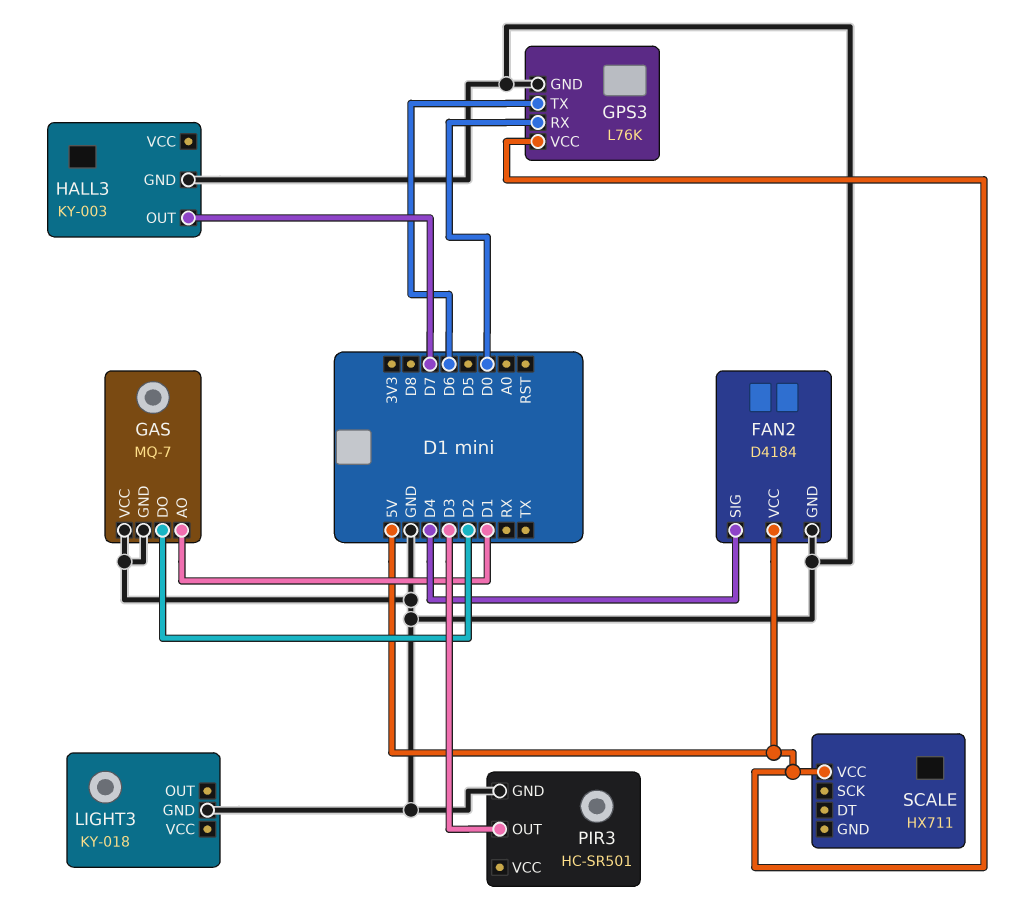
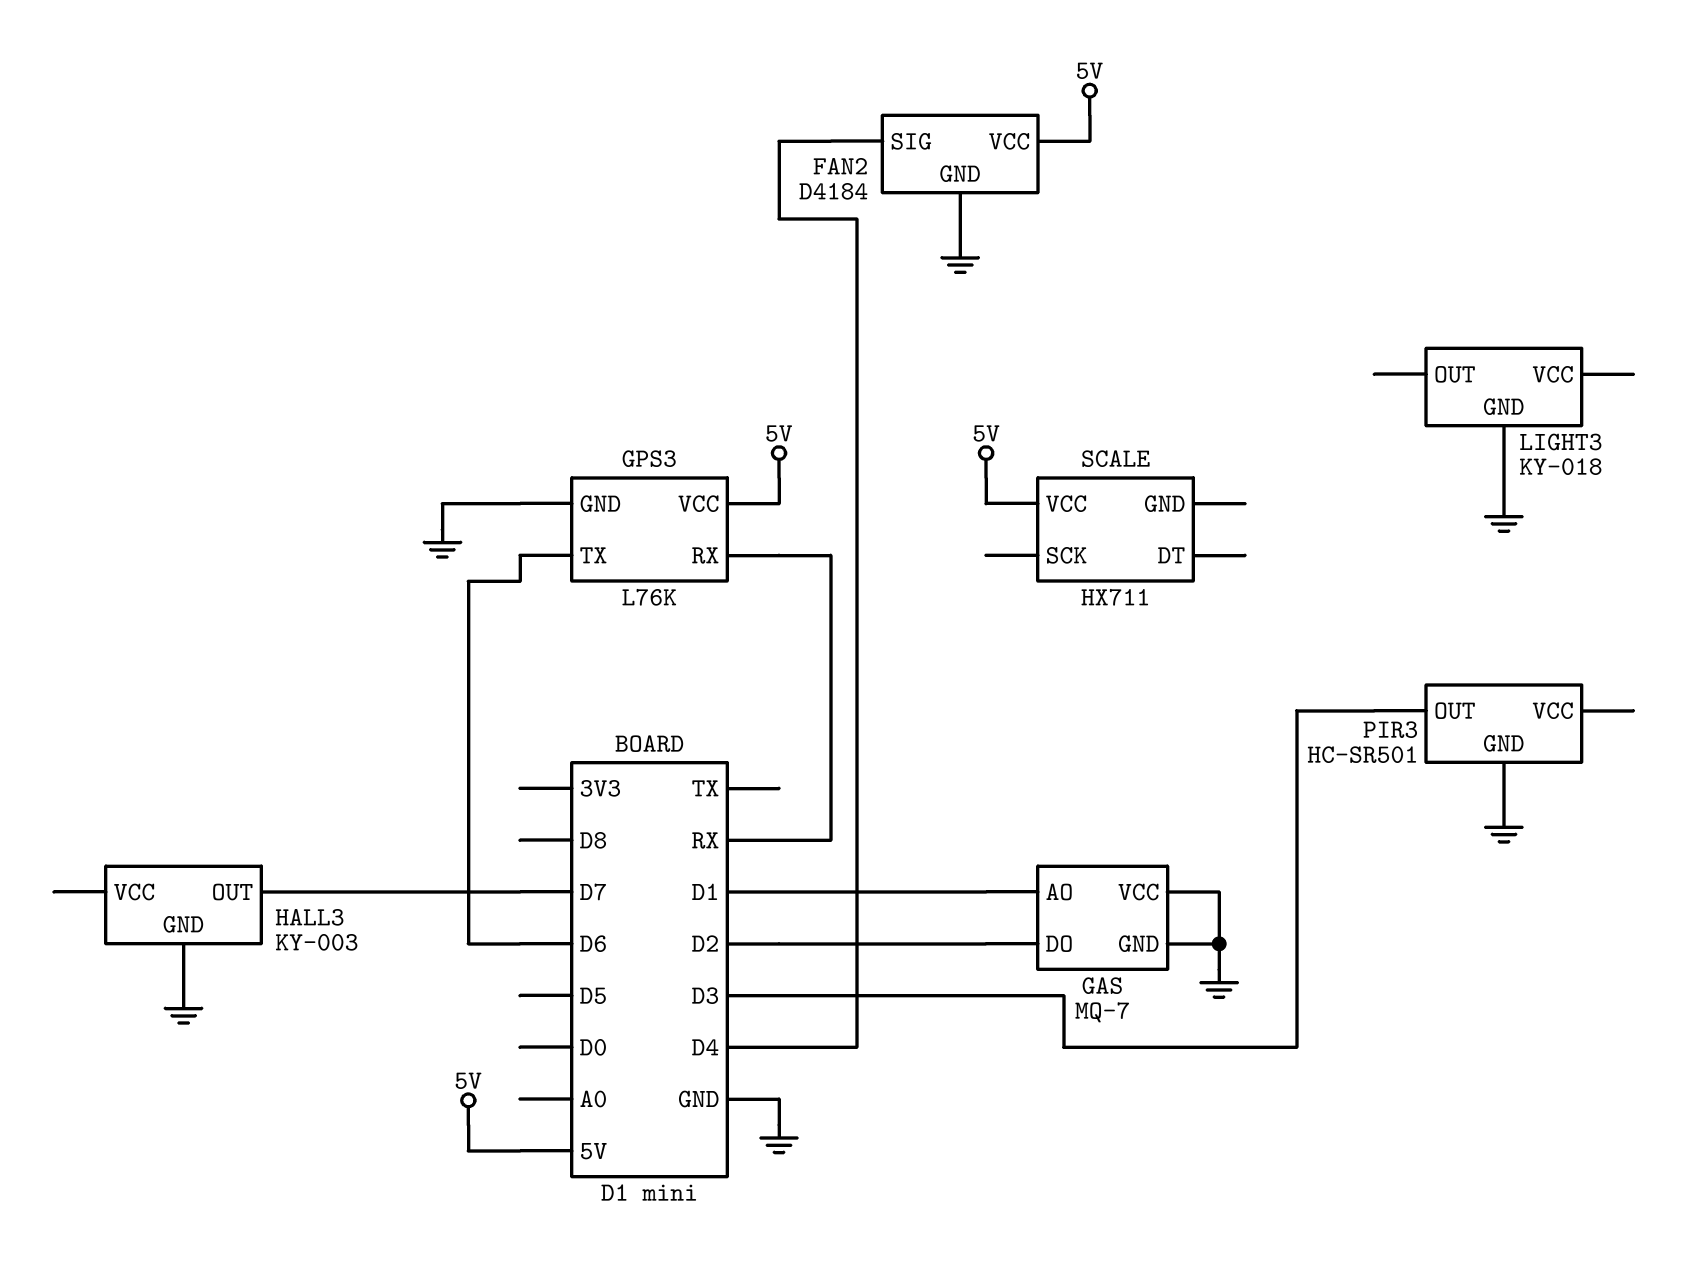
GPS3 pin RX: D0 -> RX

